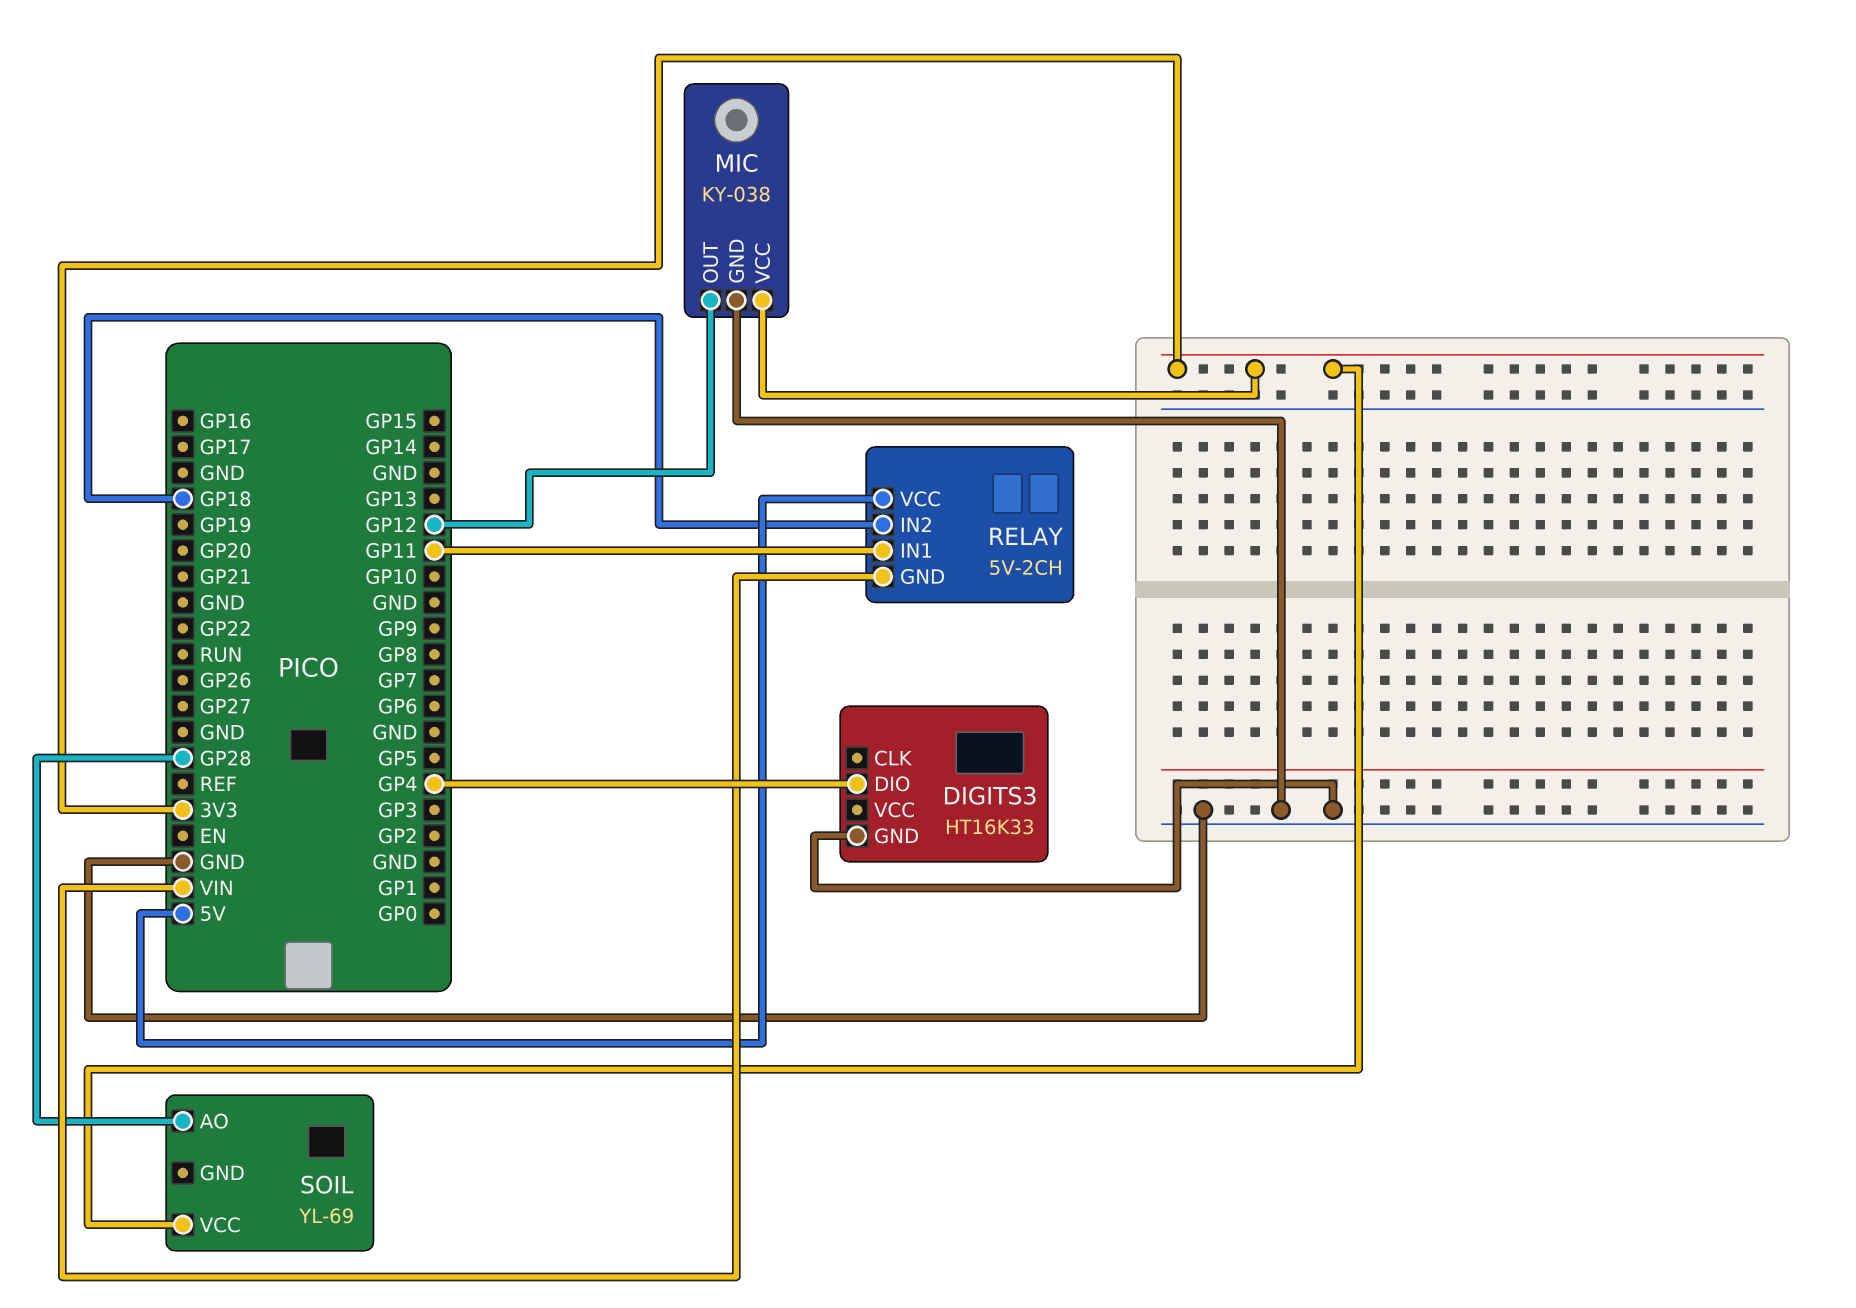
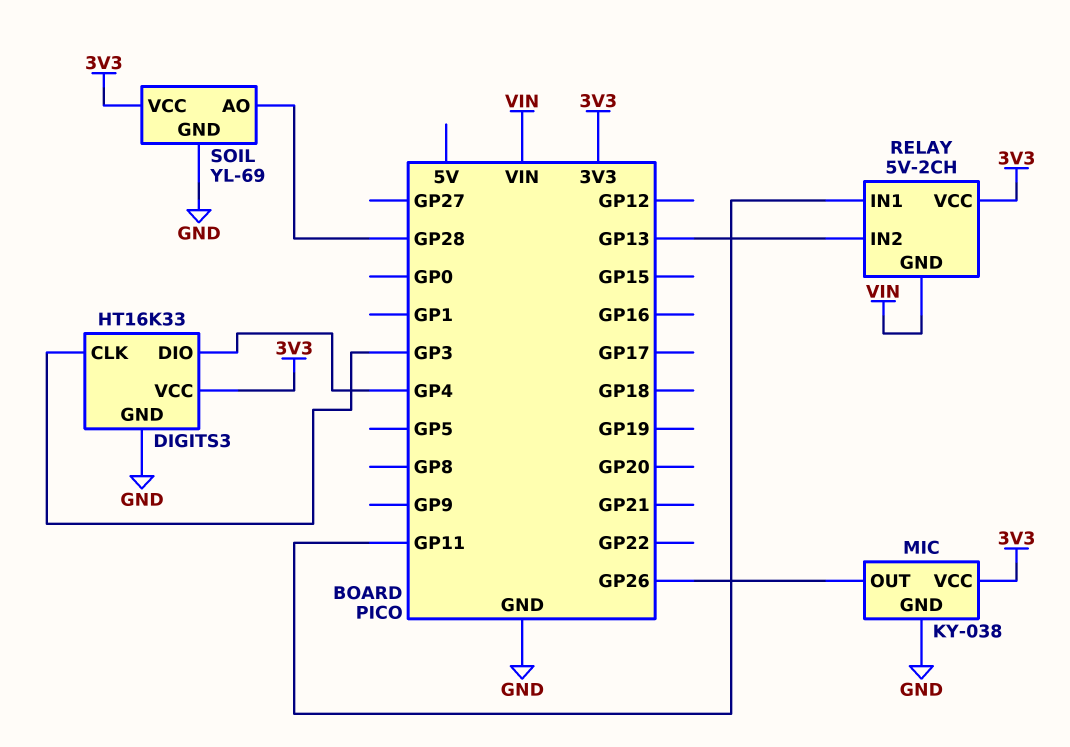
DIGITS3 pin CLK: none -> GP3
DIGITS3 pin VCC: none -> 3V3
MIC pin OUT: GP12 -> GP26
RELAY pin IN2: GP18 -> GP13
RELAY pin VCC: 5V -> 3V3
SOIL pin GND: none -> GND

